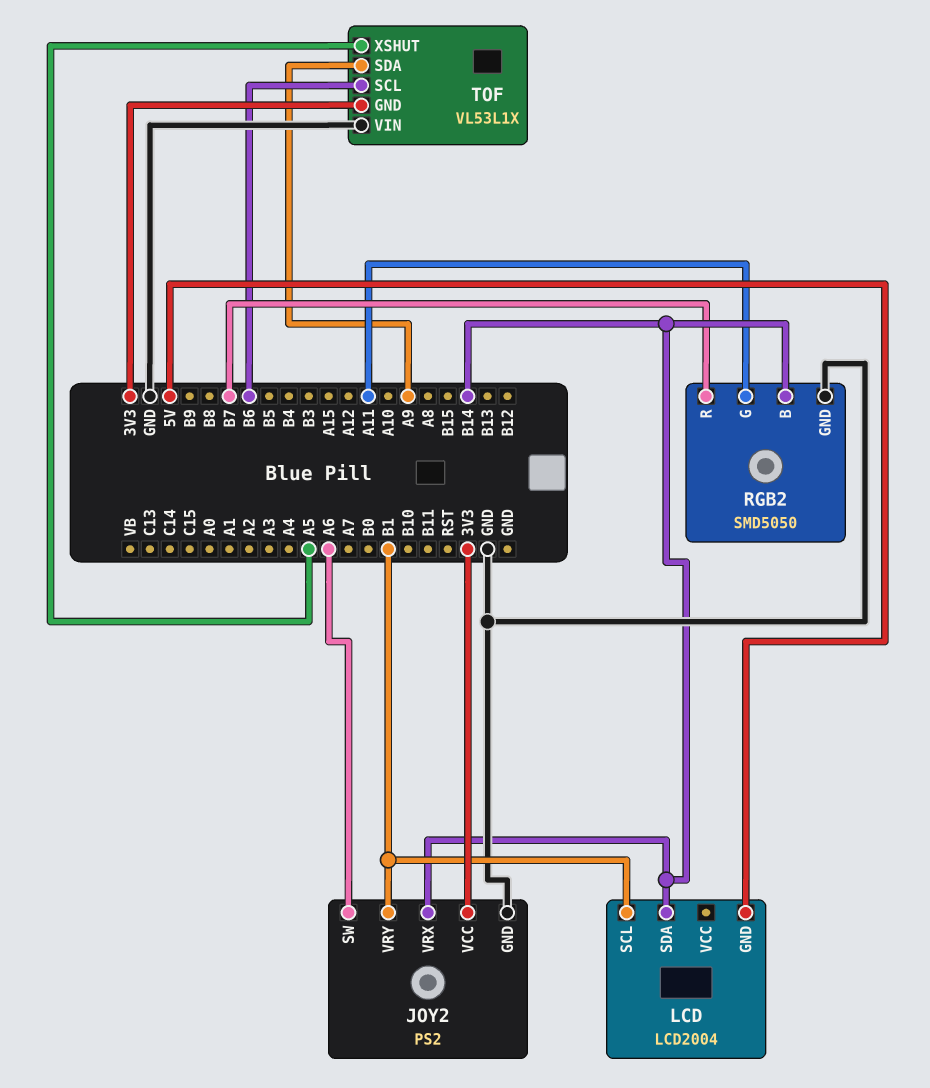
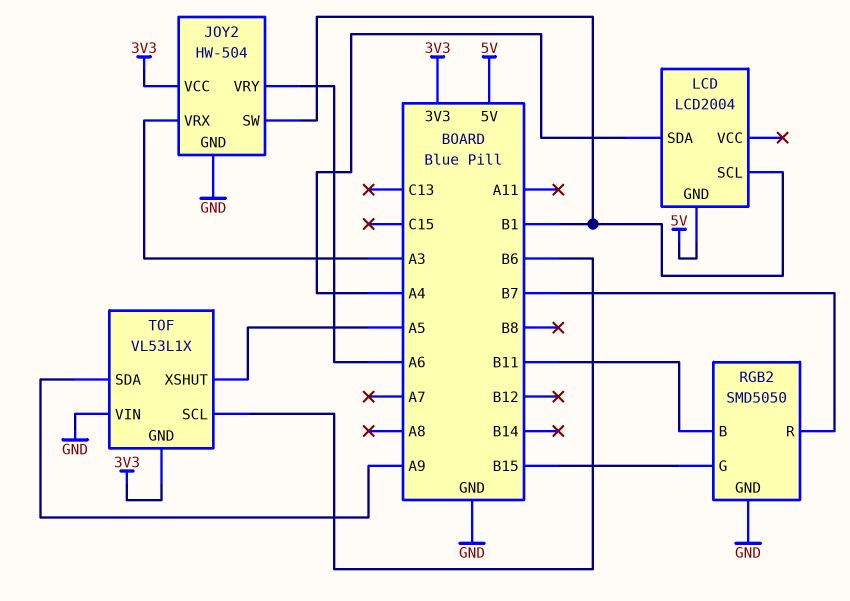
JOY2: PS2 -> HW-504
JOY2 pin SW: A6 -> B1
JOY2 pin VRX: B14 -> A3
JOY2 pin VRY: B1 -> A6
LCD pin SDA: B14 -> A4
RGB2 pin B: B14 -> B11
RGB2 pin G: A11 -> B15

